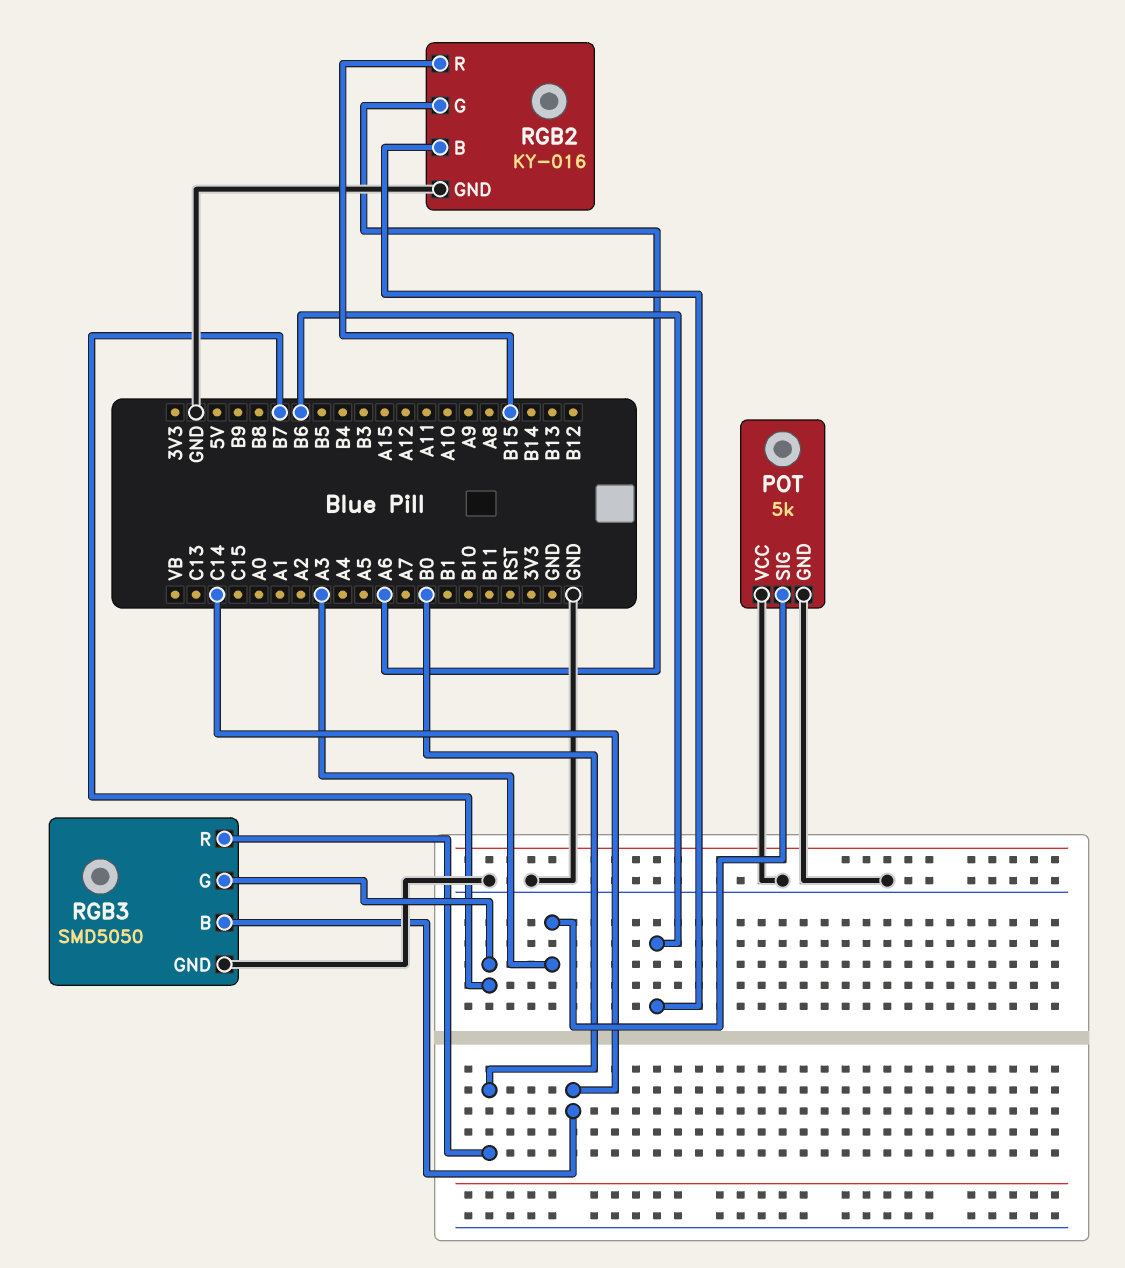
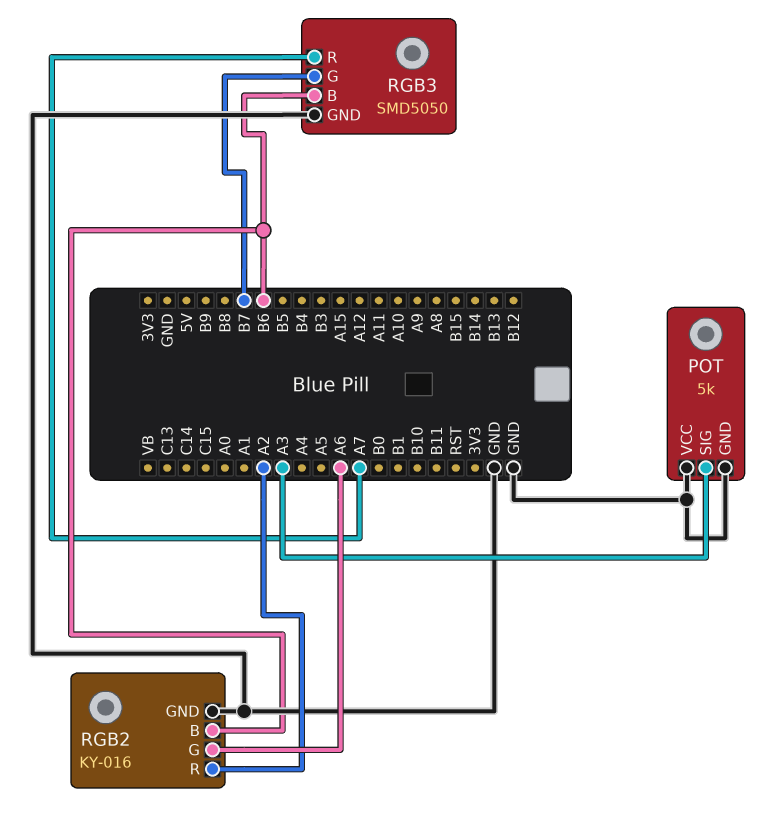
RGB2 pin R: B15 -> A2
RGB3 pin B: C14 -> B6
RGB3 pin R: B0 -> A7

